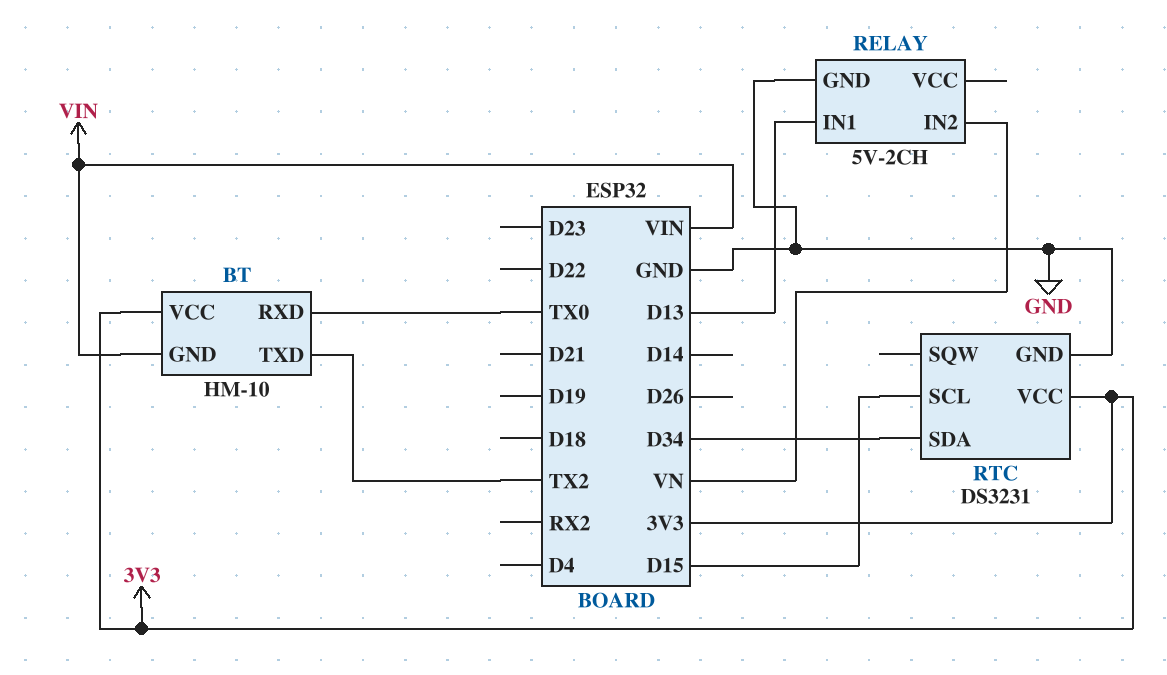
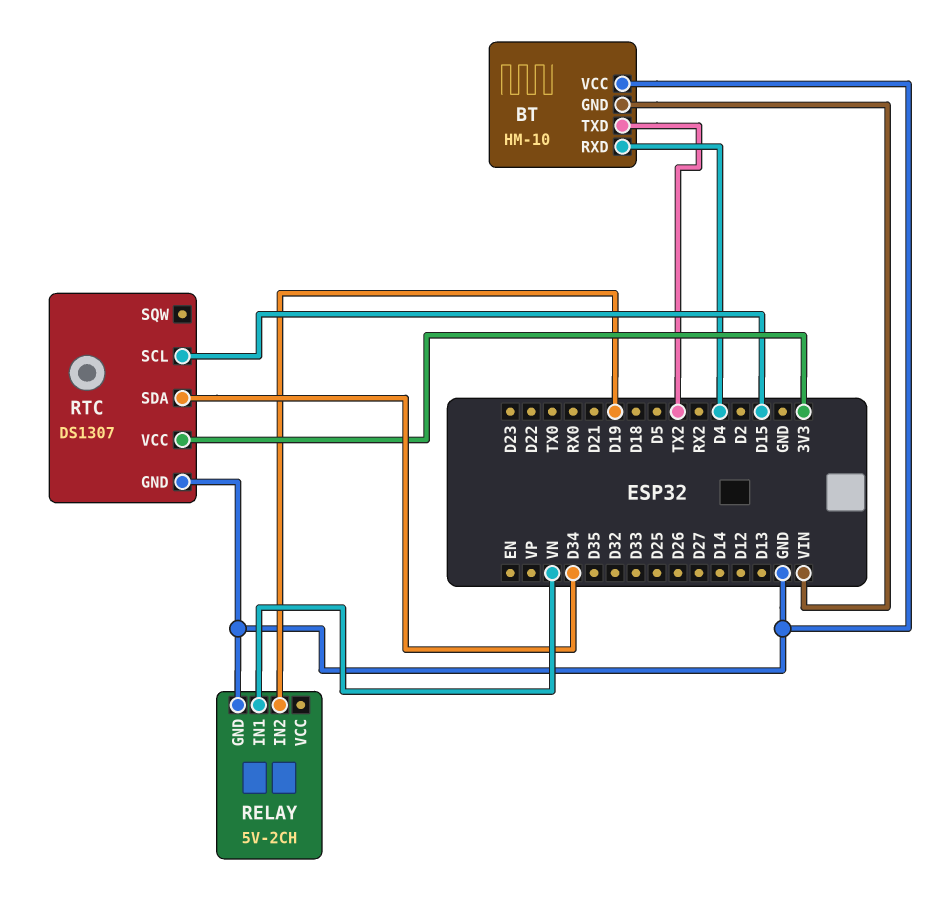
BT pin RXD: TX0 -> D4
BT pin VCC: 3V3 -> GND
RELAY pin IN1: D13 -> VN
RELAY pin IN2: VN -> D19
RTC: DS3231 -> DS1307

